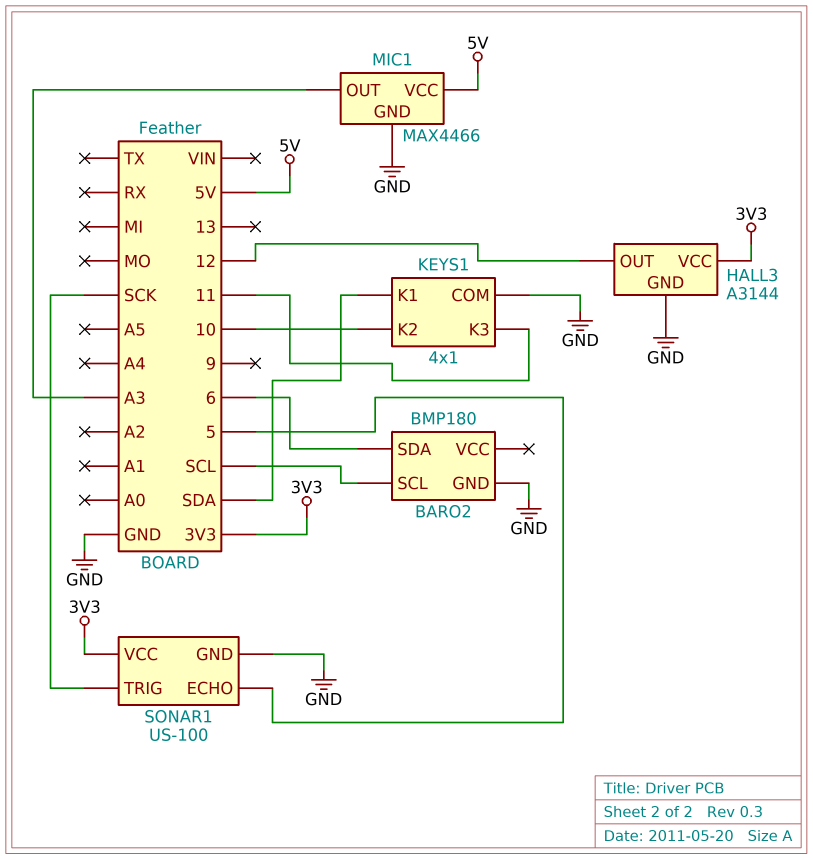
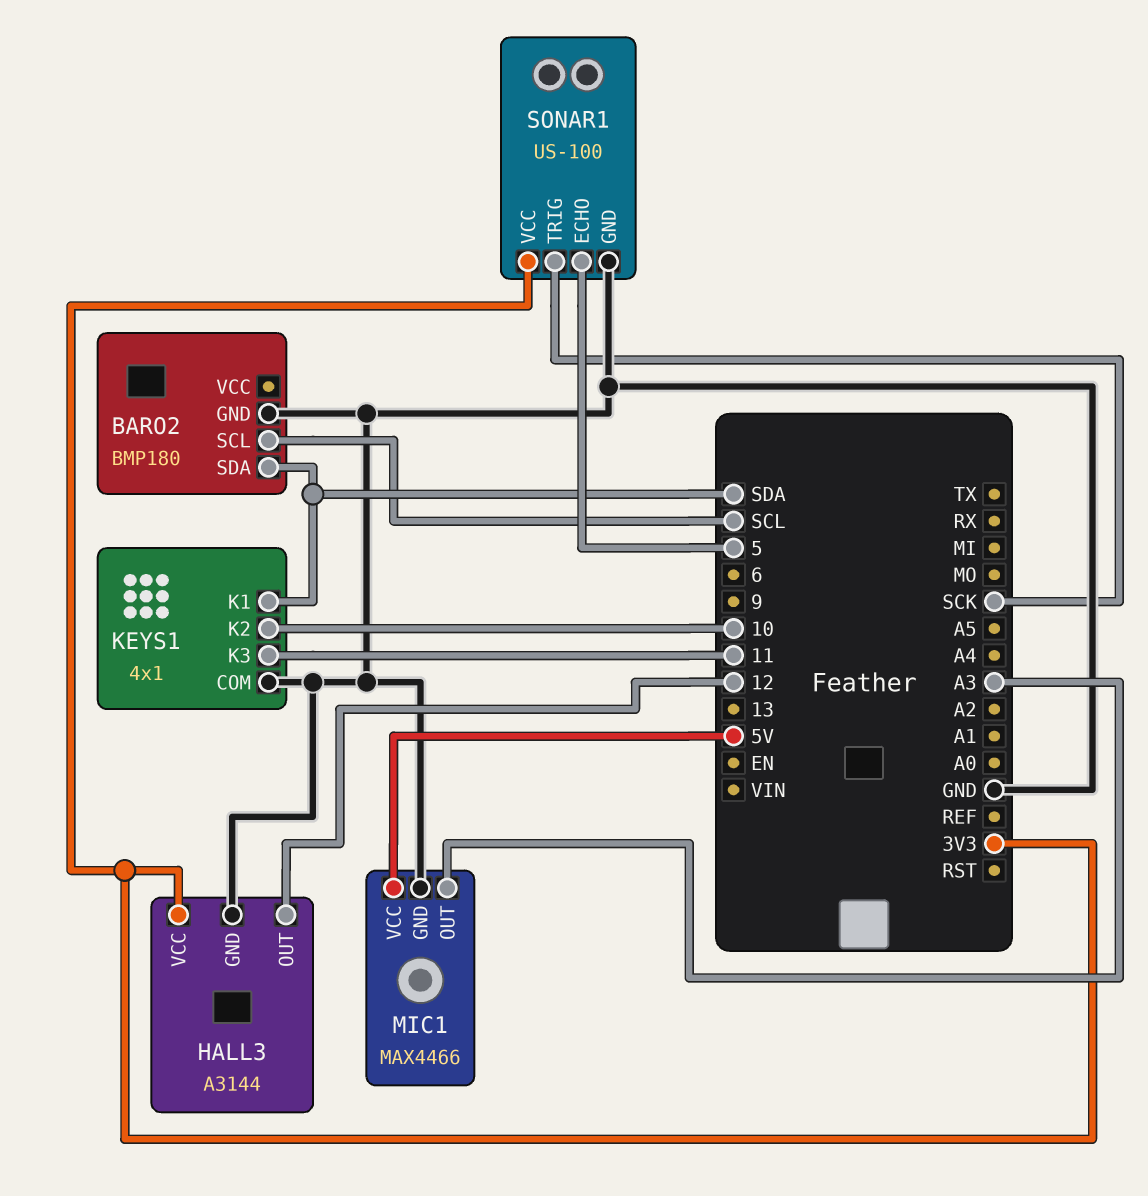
BARO2 pin SDA: 6 -> SDA

